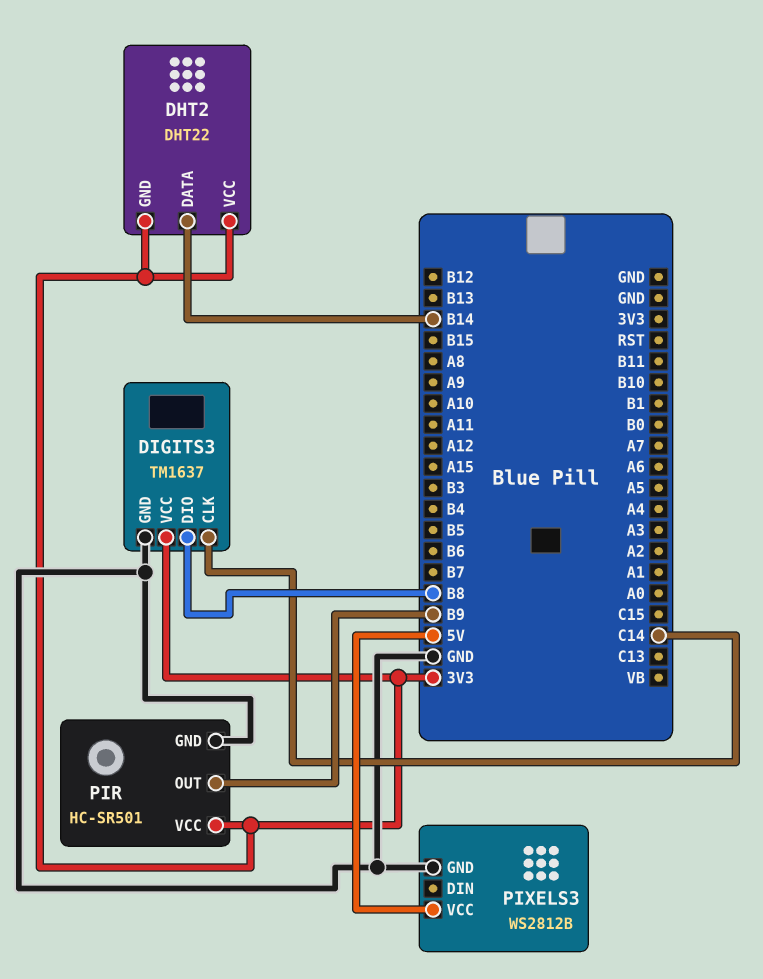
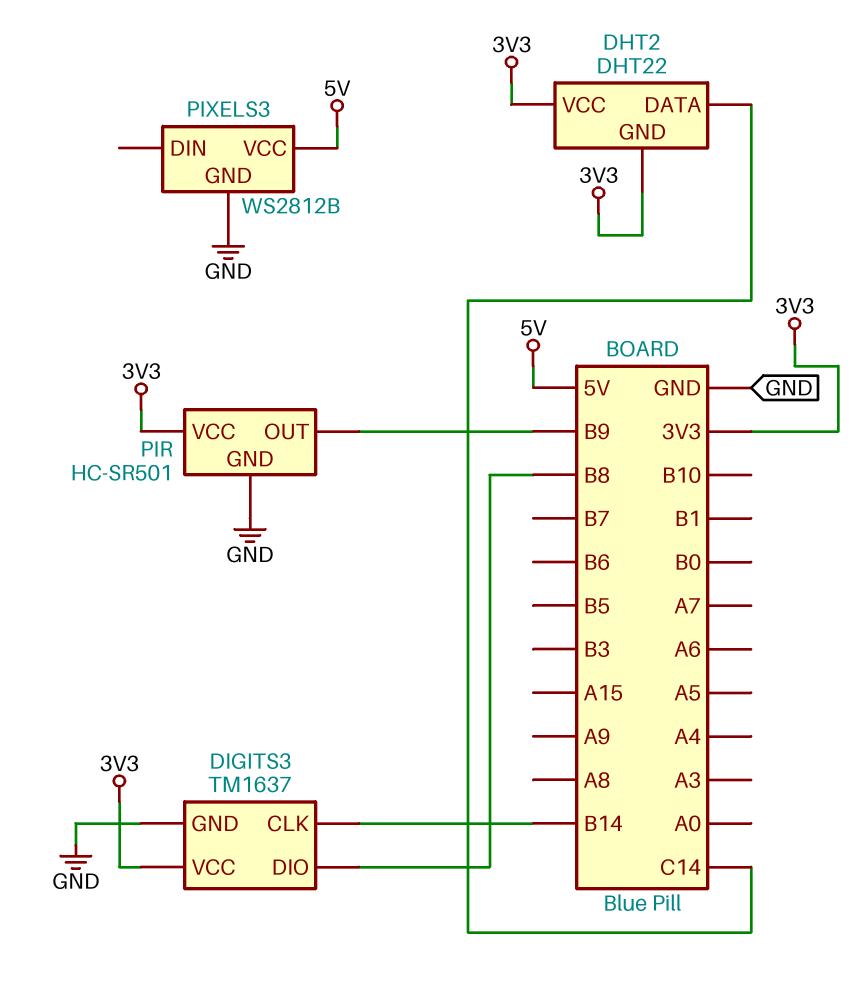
DHT2 pin DATA: B14 -> C14
DIGITS3 pin CLK: C14 -> B14

